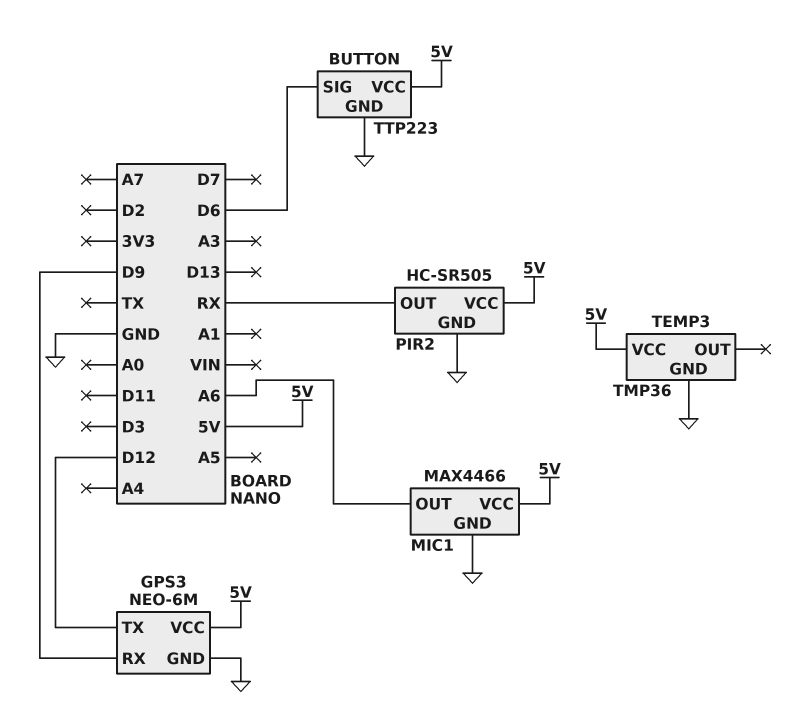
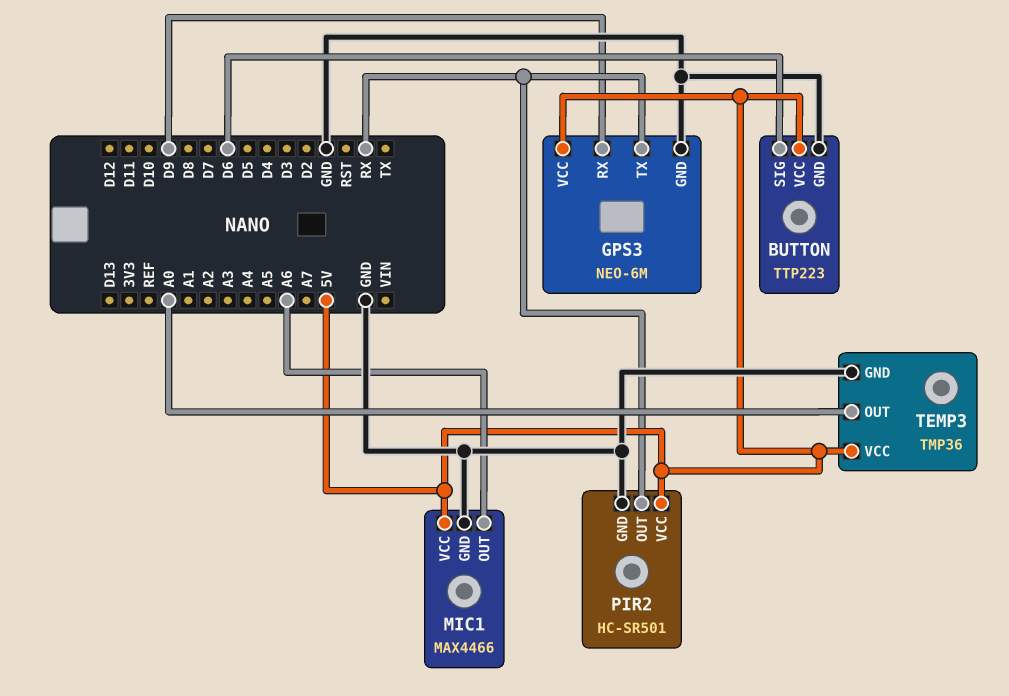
GPS3 pin TX: D12 -> RX
PIR2: HC-SR505 -> HC-SR501
TEMP3 pin OUT: none -> A0

